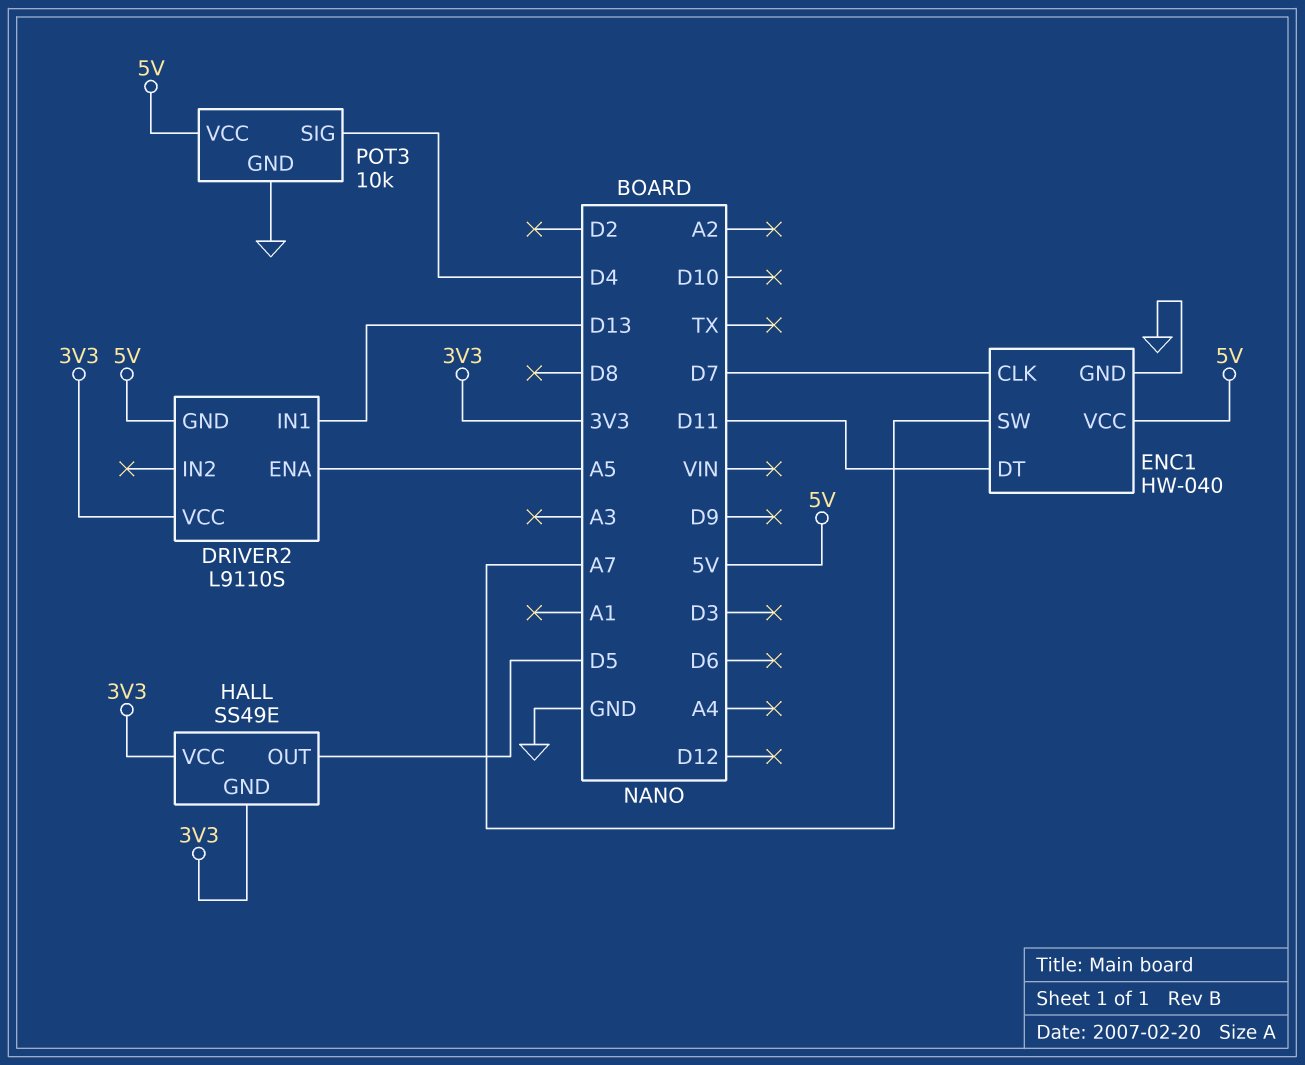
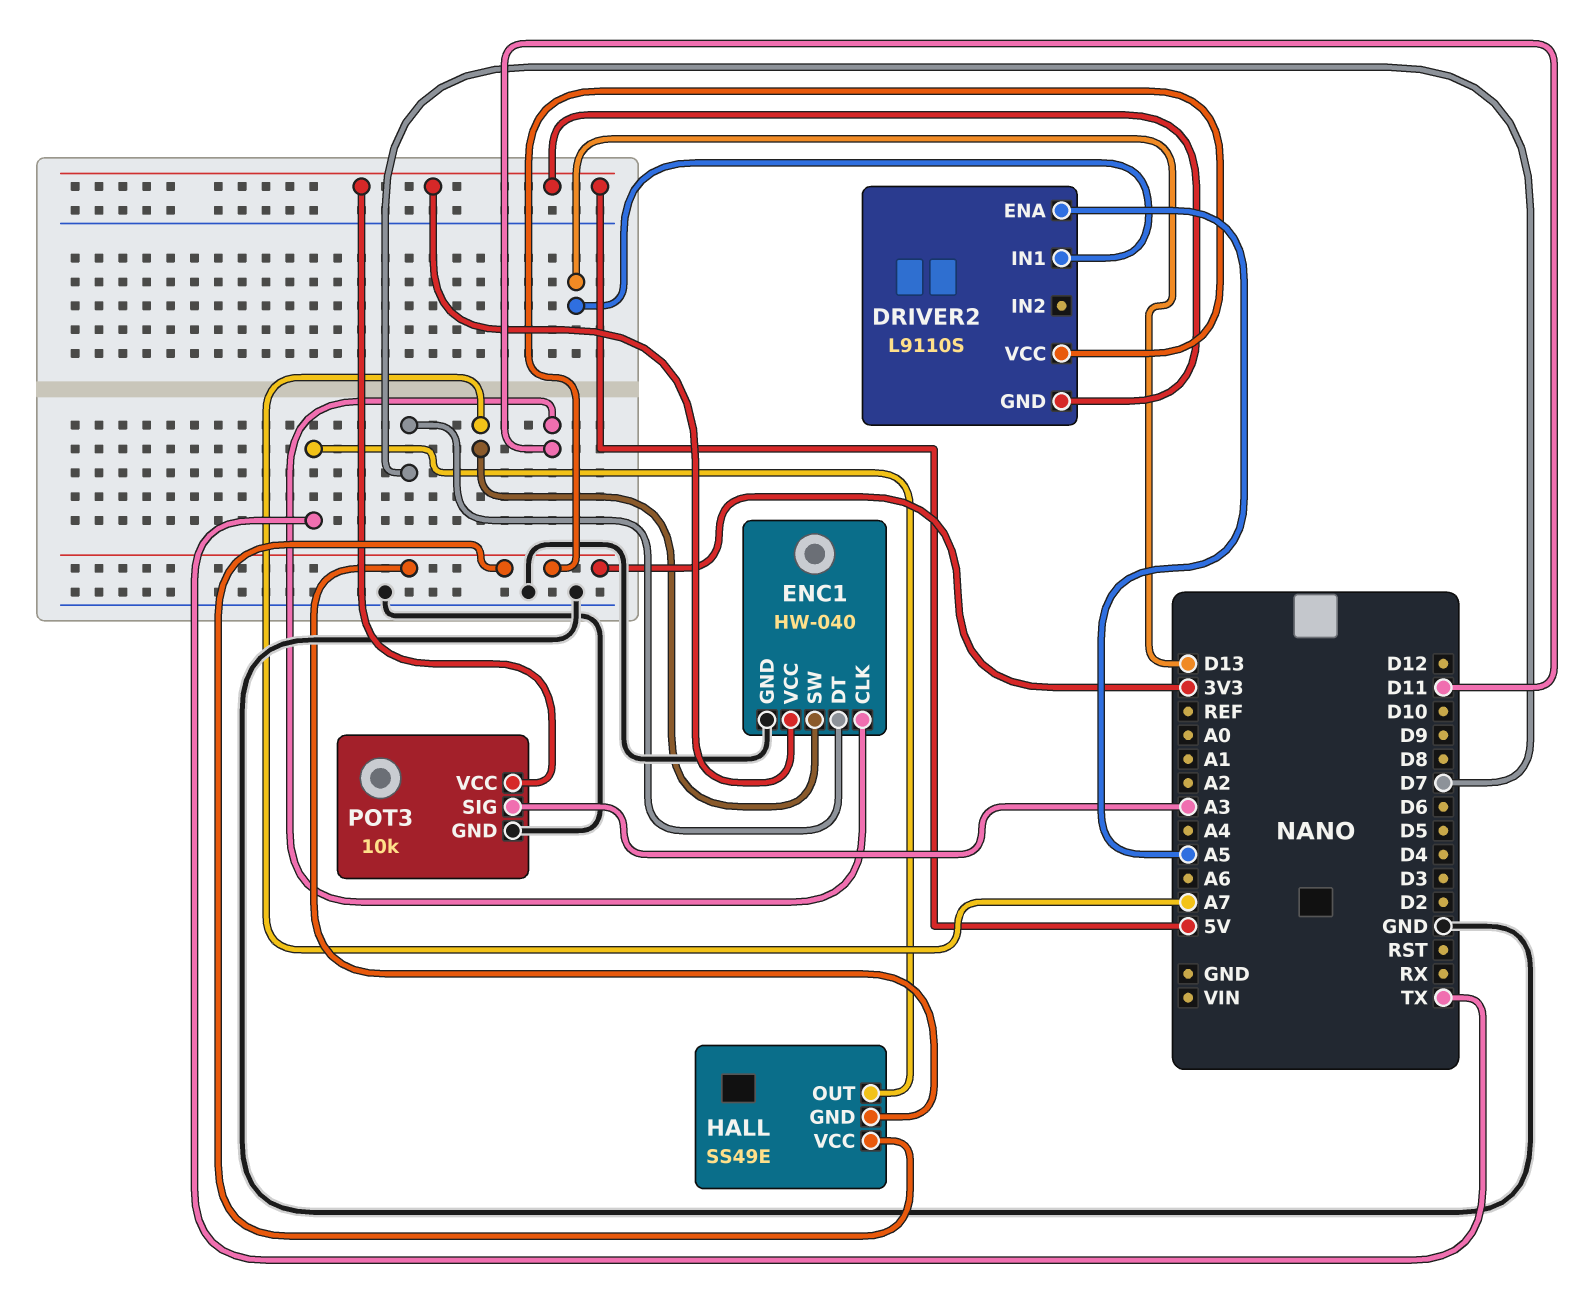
ENC1 pin CLK: D7 -> D11
ENC1 pin DT: D11 -> D7
HALL pin OUT: D5 -> TX
POT3 pin SIG: D4 -> A3

